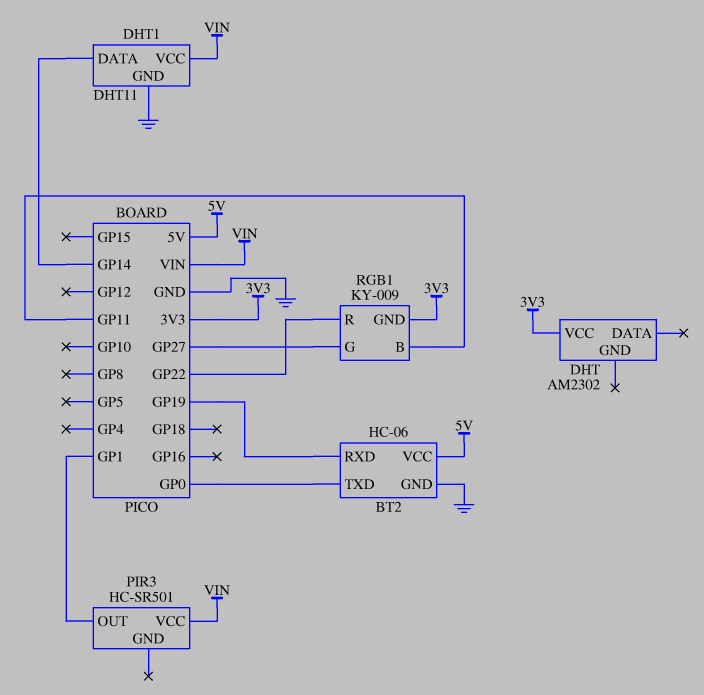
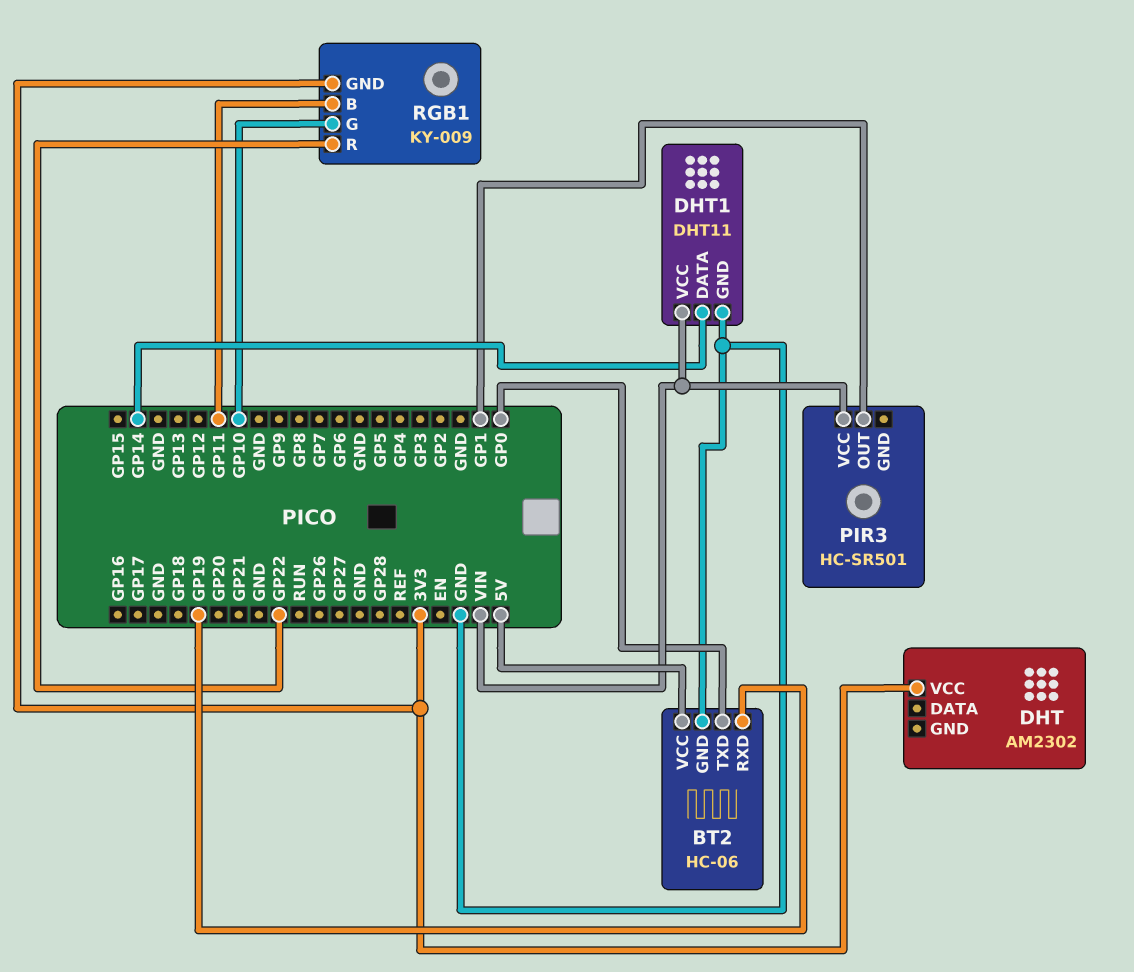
RGB1 pin G: GP27 -> GP10

